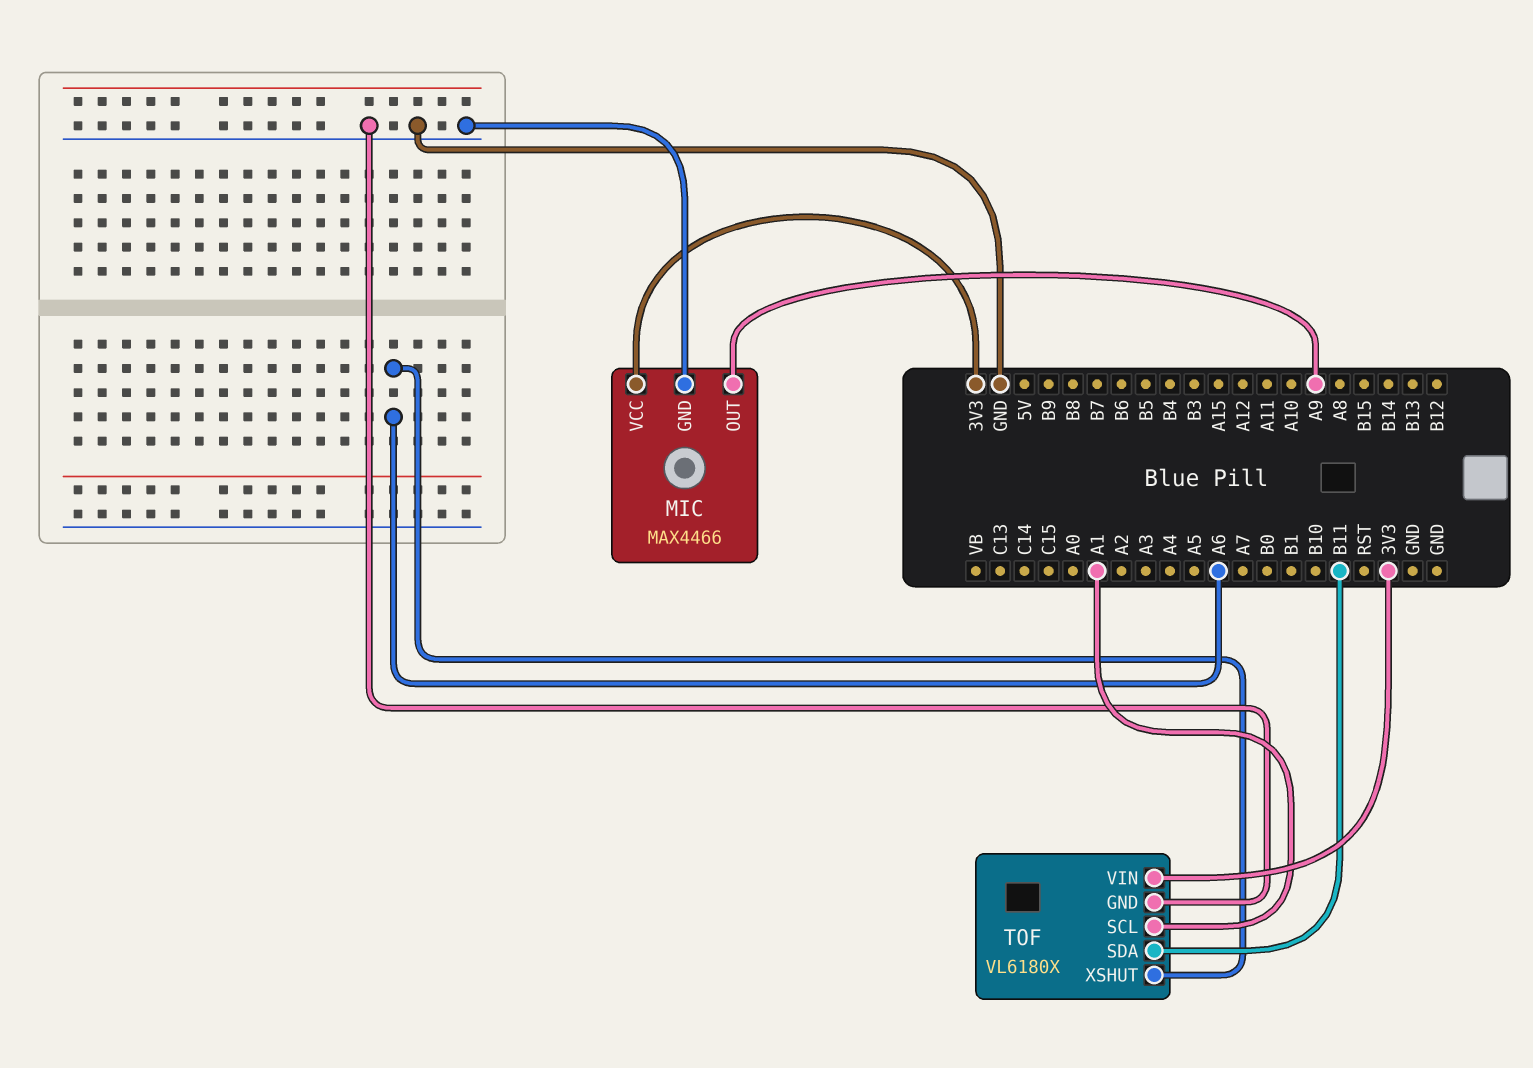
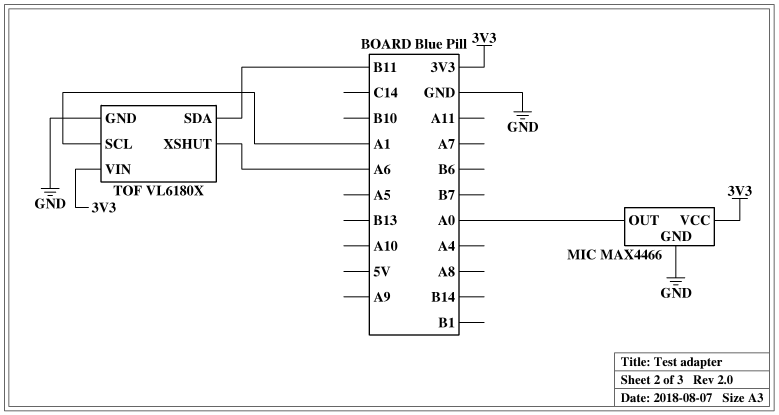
MIC pin OUT: A9 -> A0

